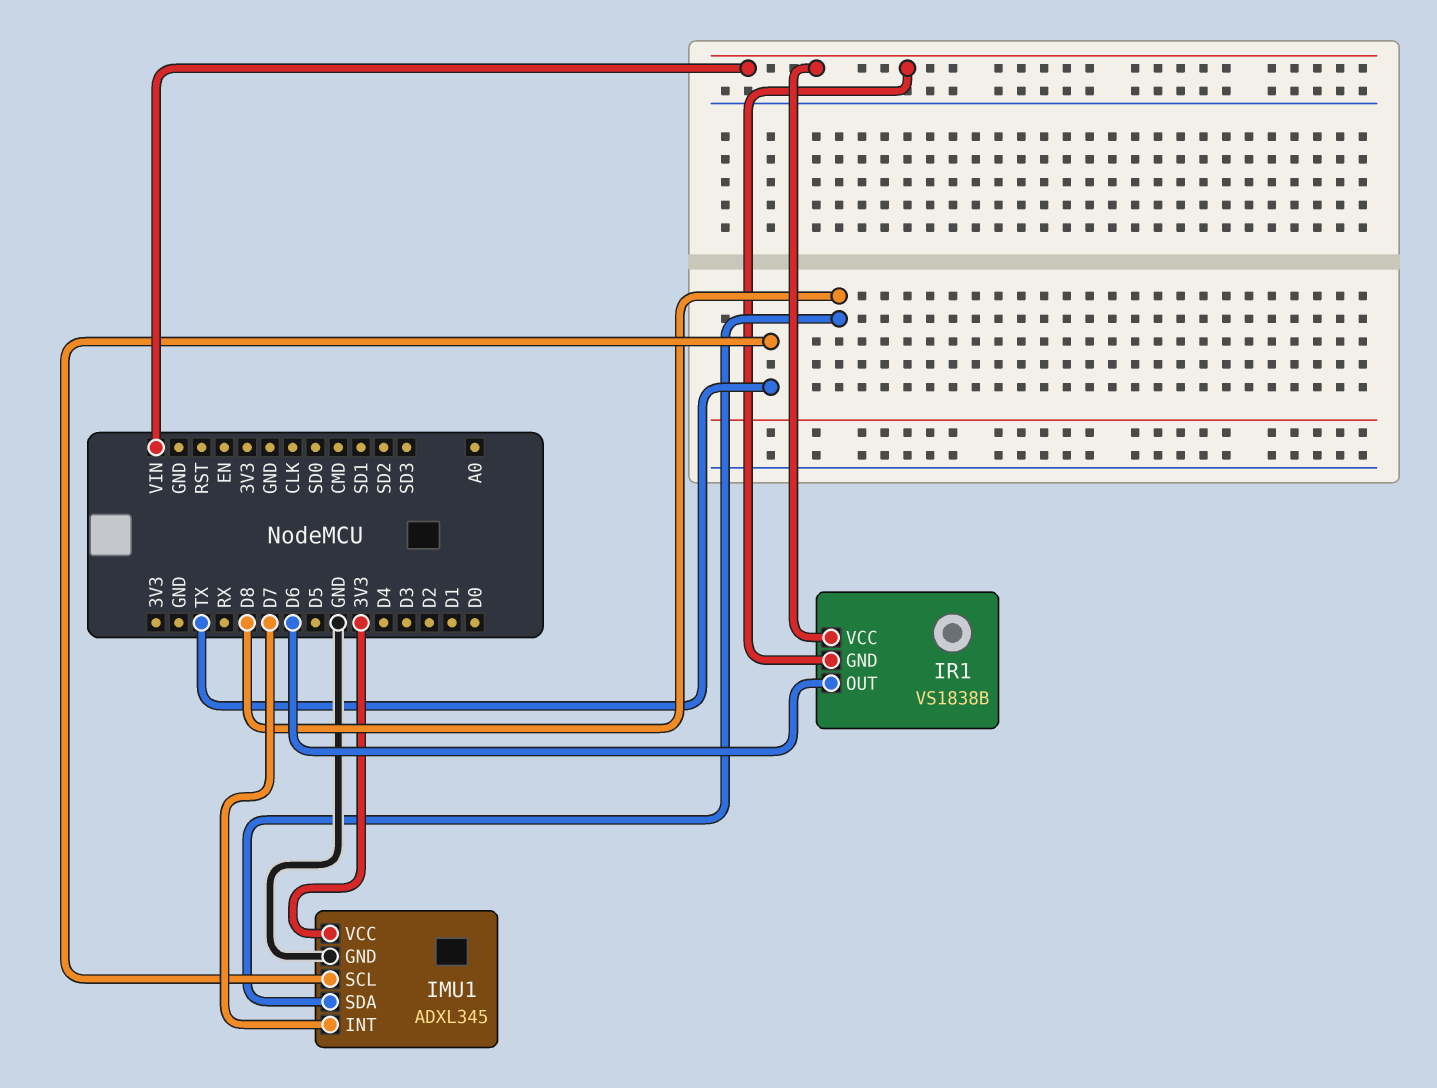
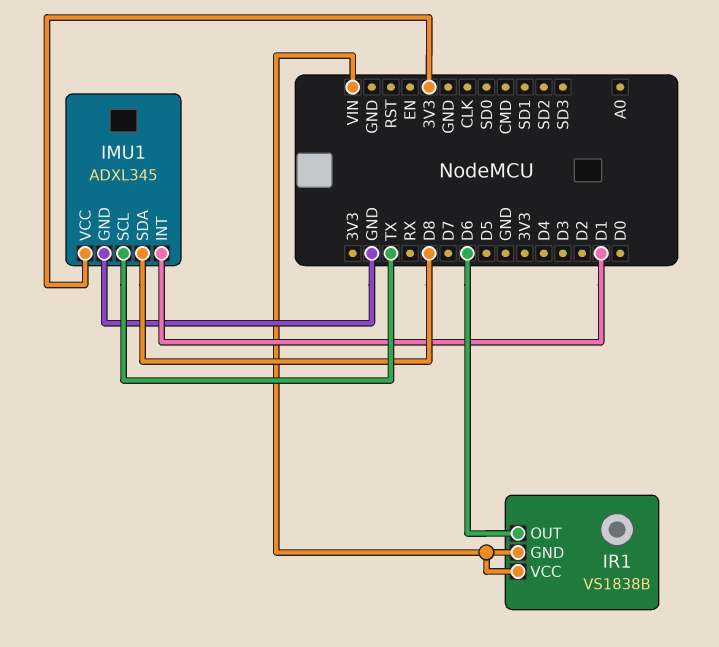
IMU1 pin INT: D7 -> D1

